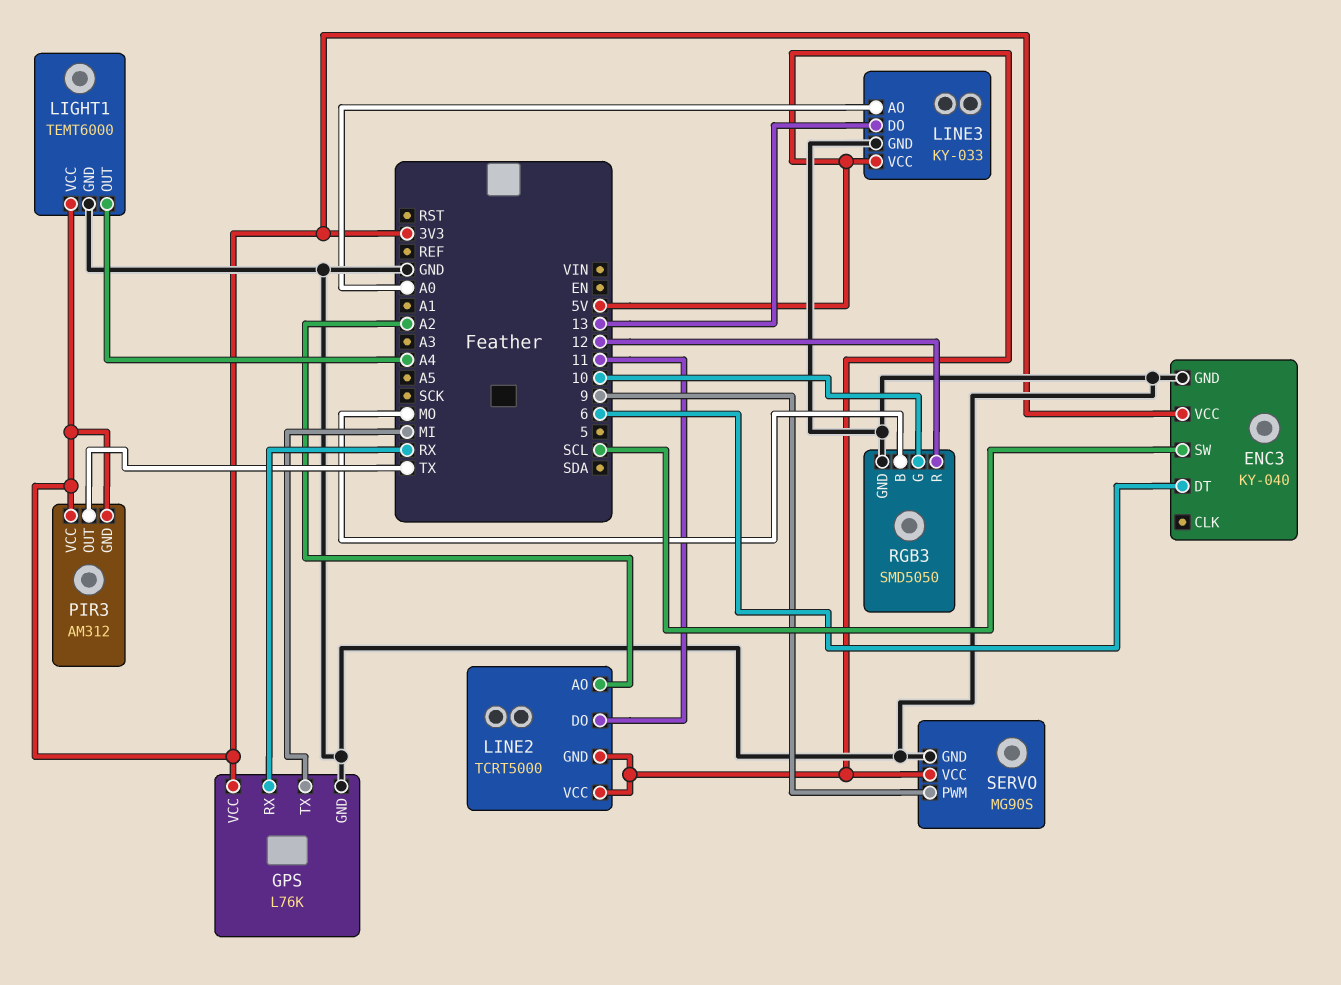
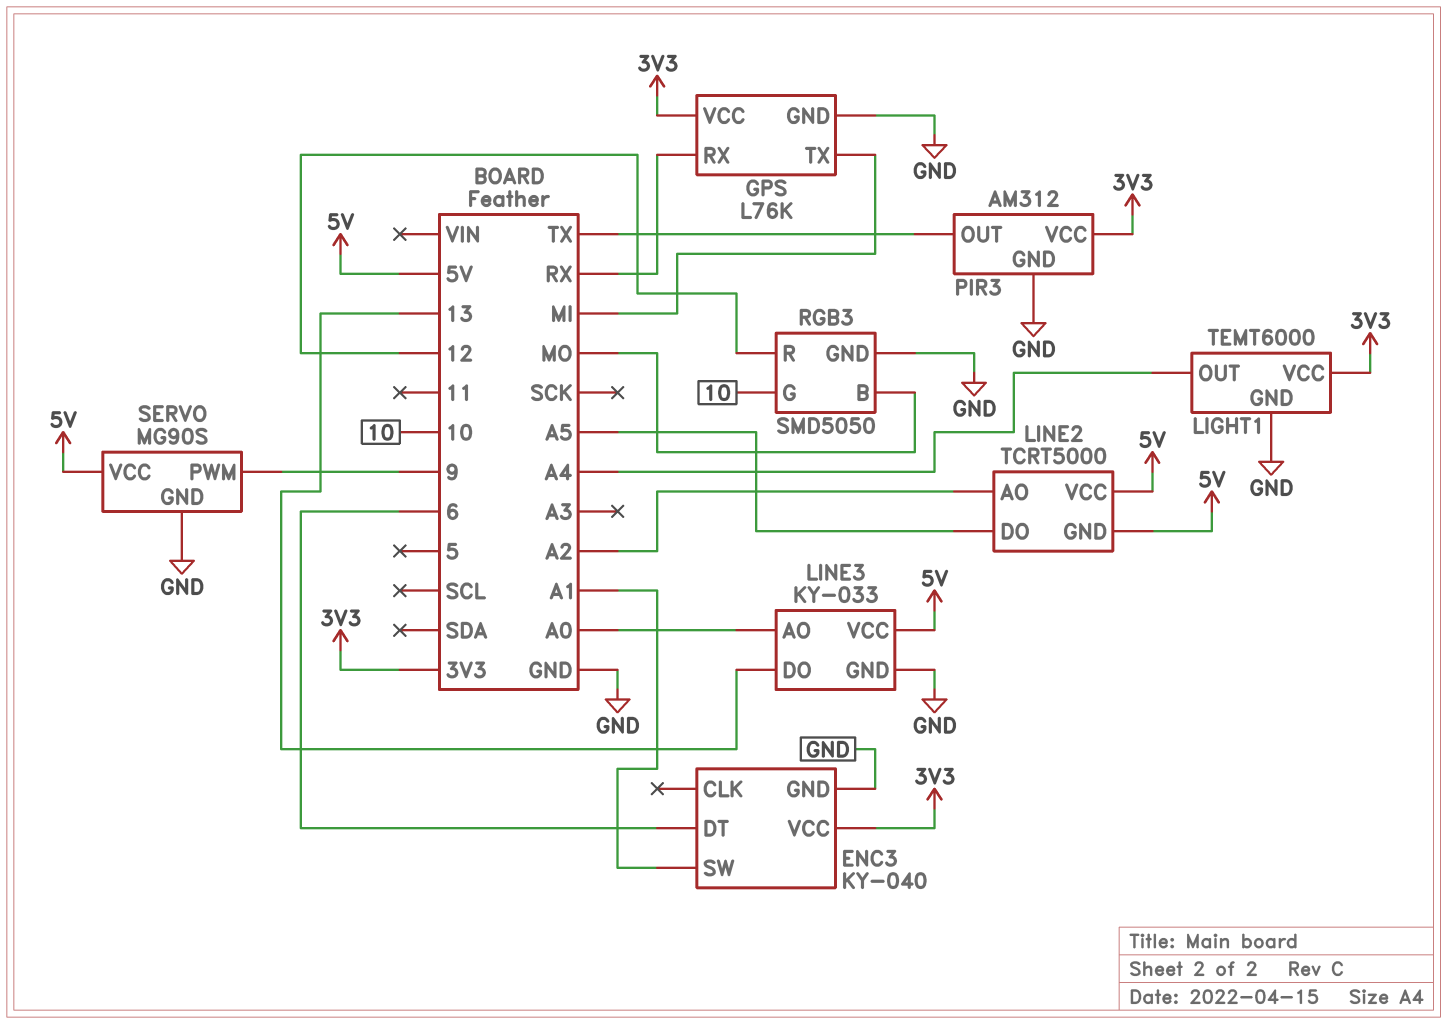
ENC3 pin SW: SCL -> A1
LINE2 pin DO: 11 -> A5
PIR3 pin GND: 3V3 -> GND

